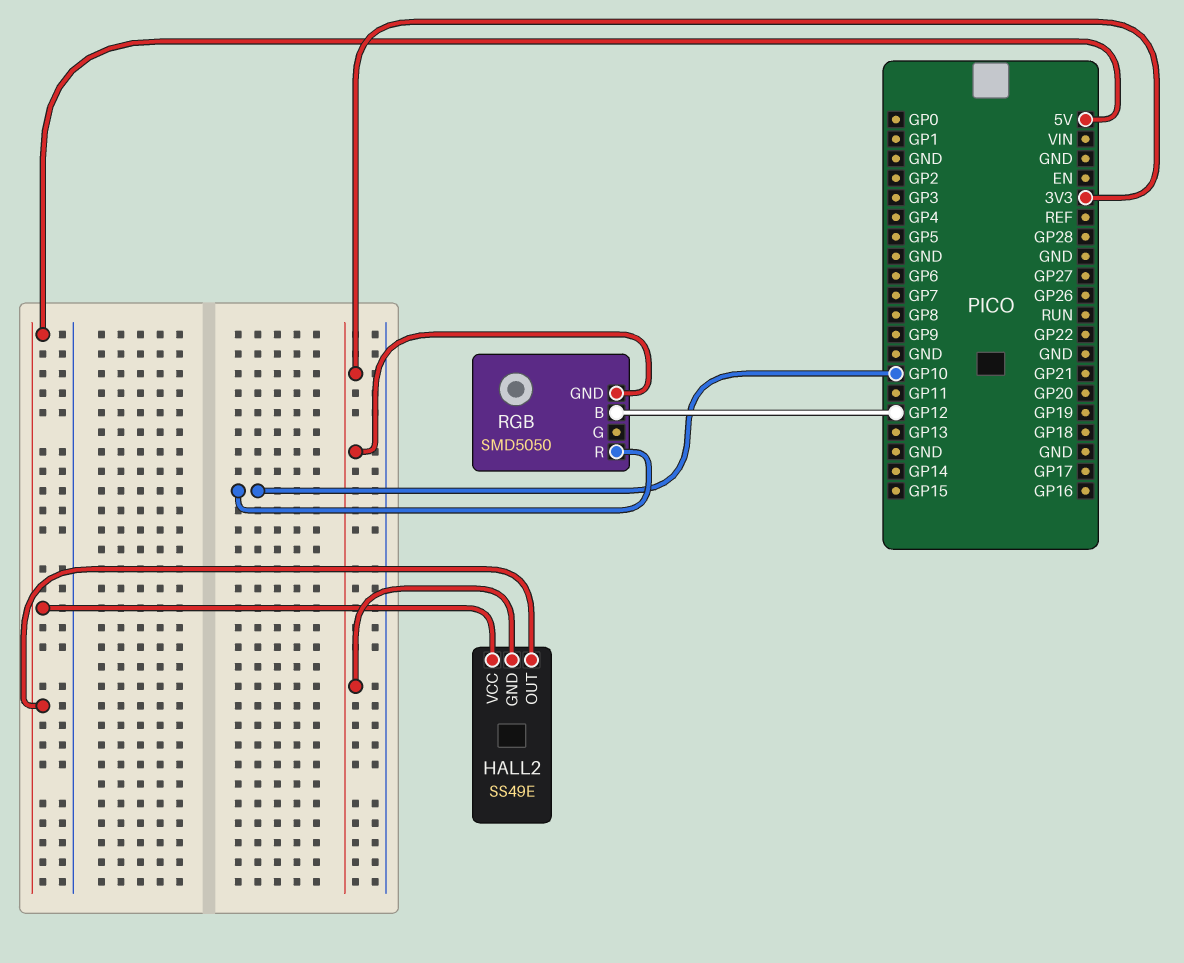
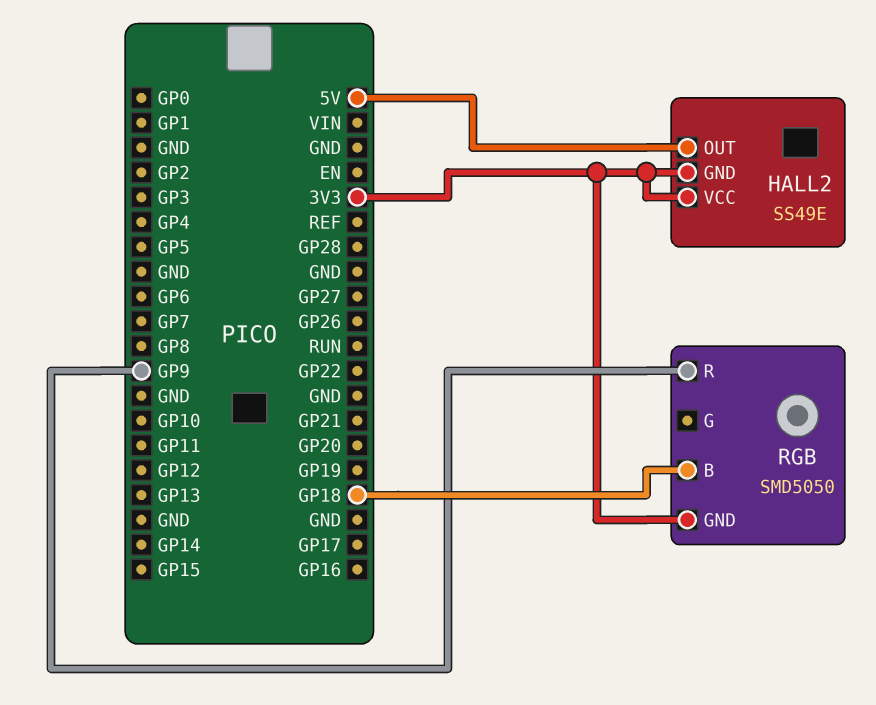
HALL2 pin VCC: 5V -> 3V3
RGB pin B: GP12 -> GP18
RGB pin R: GP10 -> GP9

